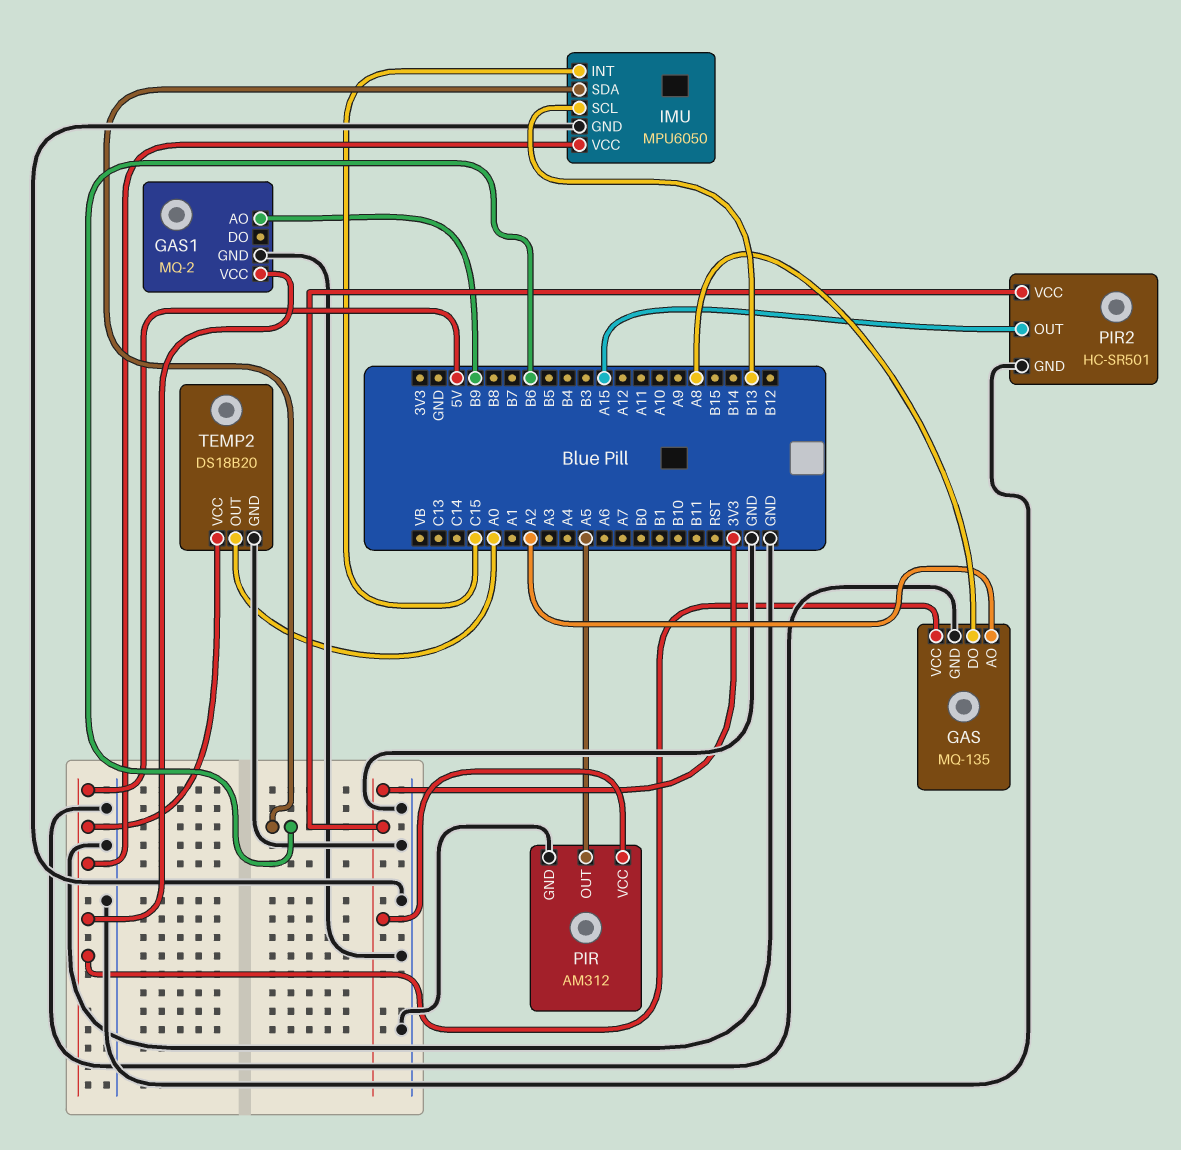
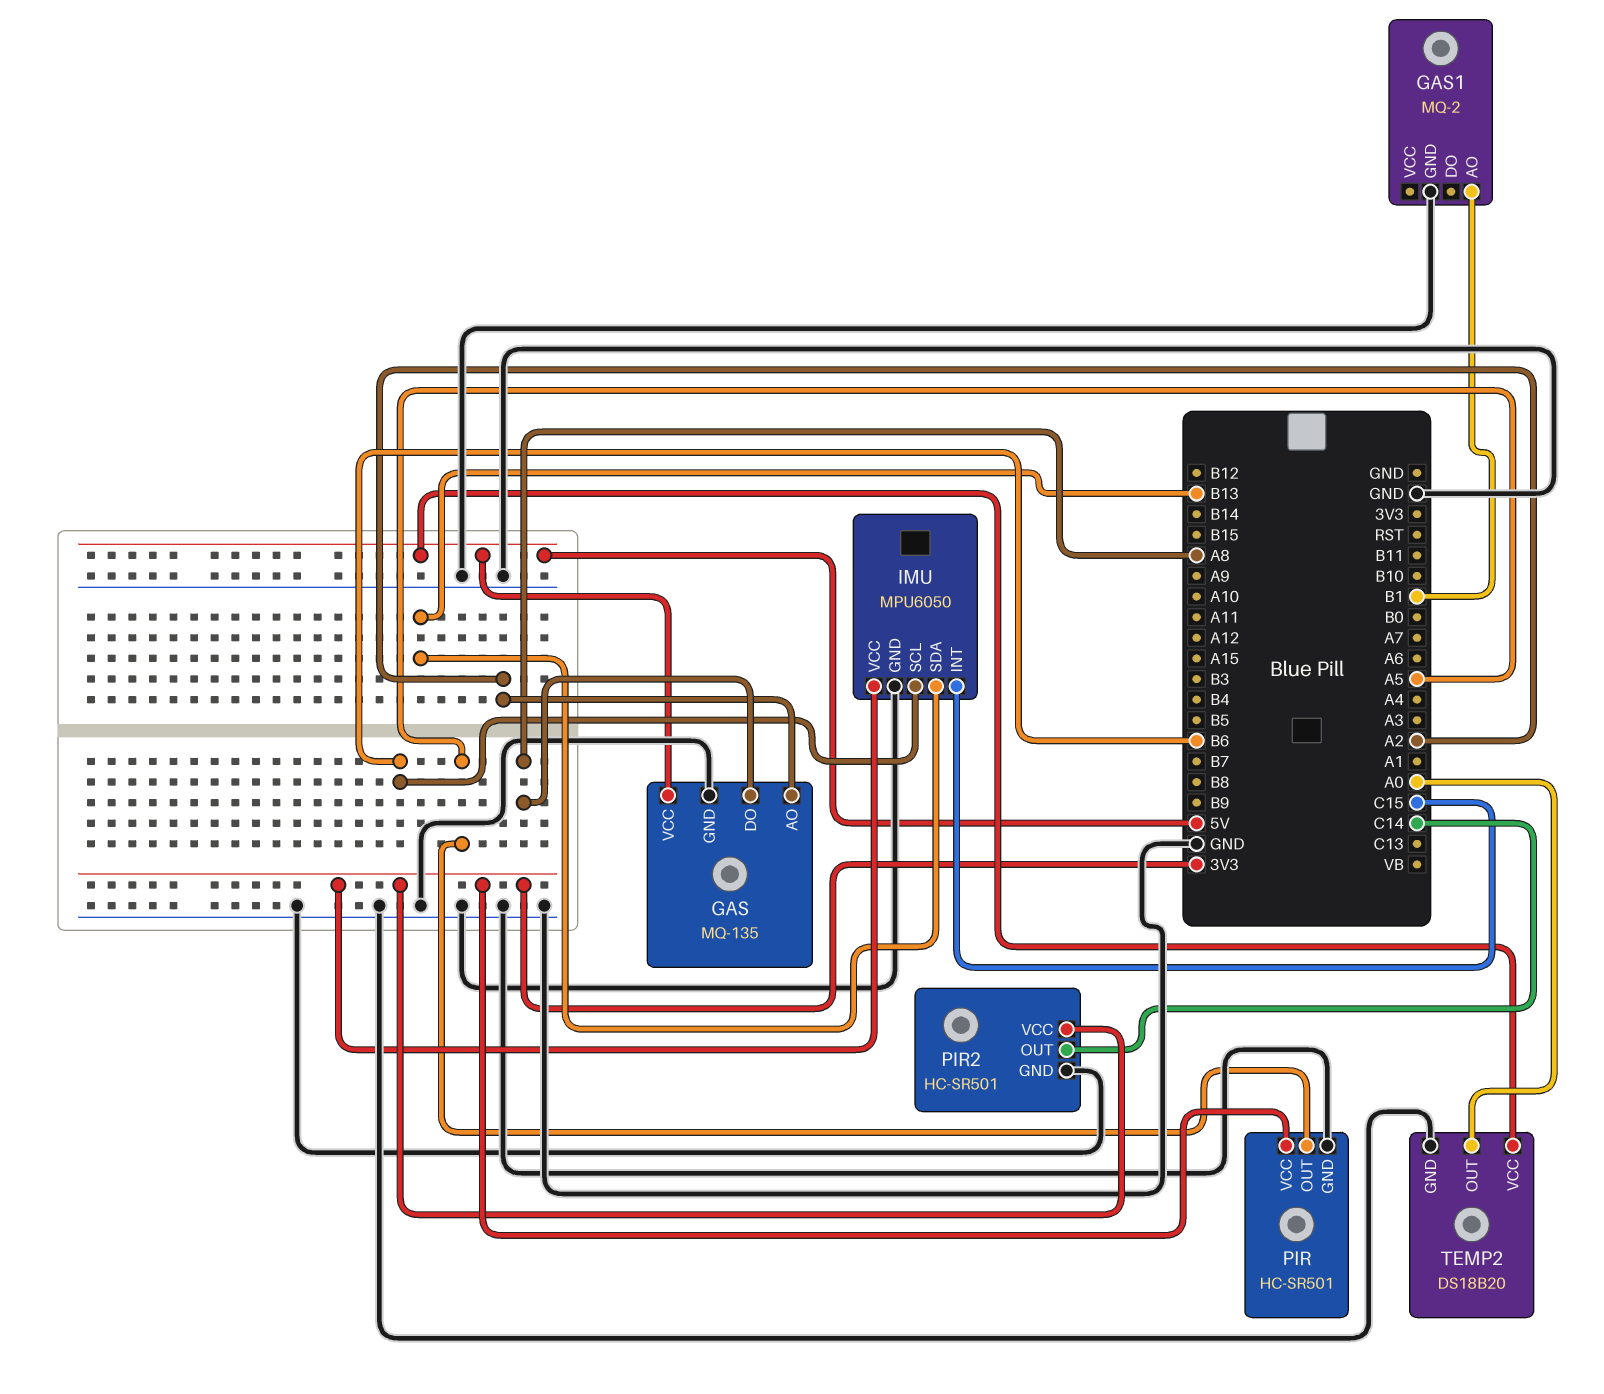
GAS1 pin AO: B9 -> B1
GAS1 pin VCC: 5V -> none
IMU pin SCL: B13 -> B6
IMU pin SDA: B6 -> B13
IMU pin VCC: 5V -> 3V3
PIR: AM312 -> HC-SR501
PIR2 pin OUT: A15 -> C14

